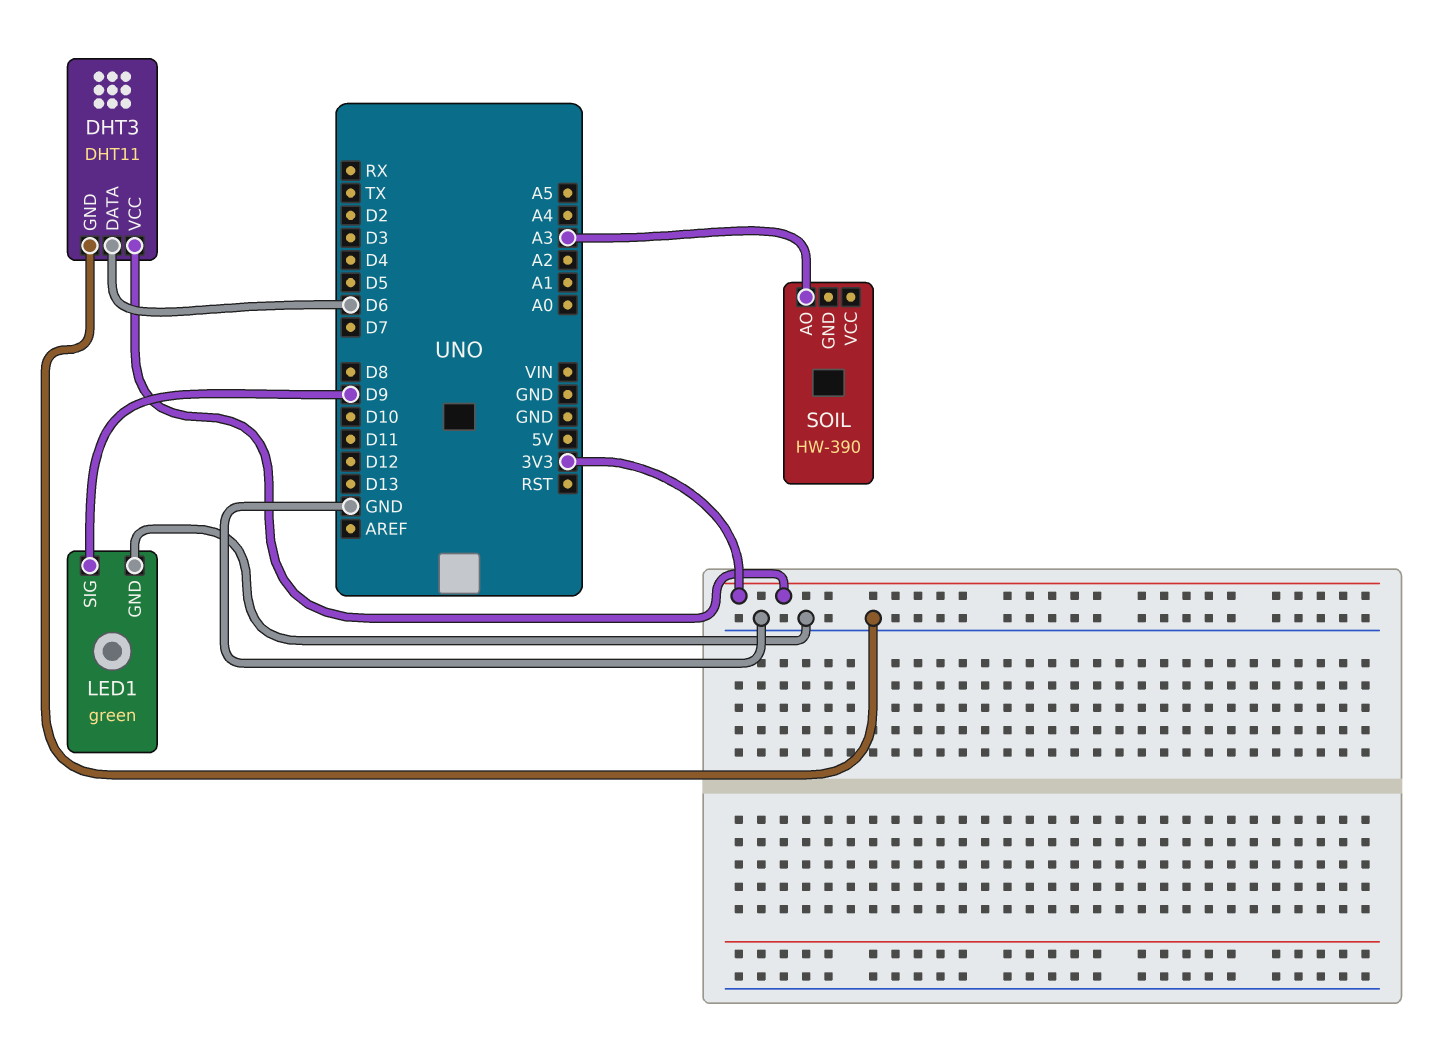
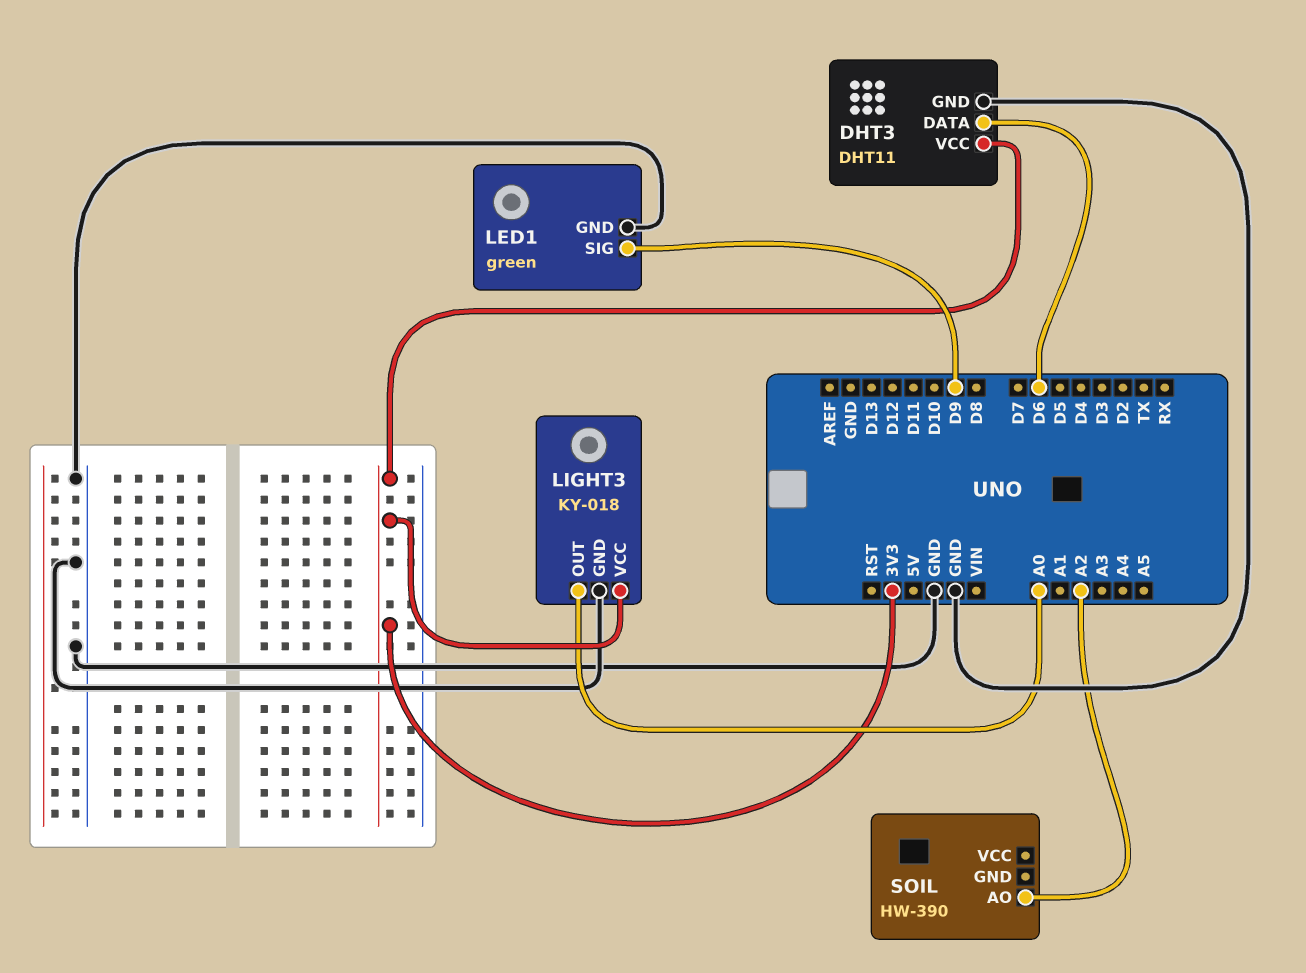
LIGHT3: none -> KY-018
LIGHT3 pin GND: none -> GND
LIGHT3 pin OUT: none -> A0
LIGHT3 pin VCC: none -> 3V3
SOIL pin AO: A3 -> A2

